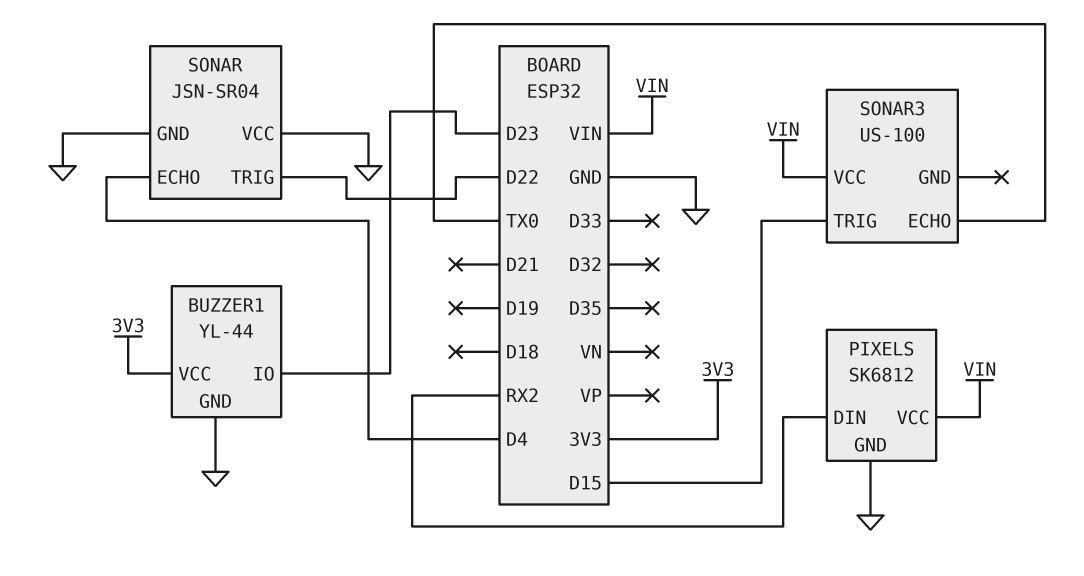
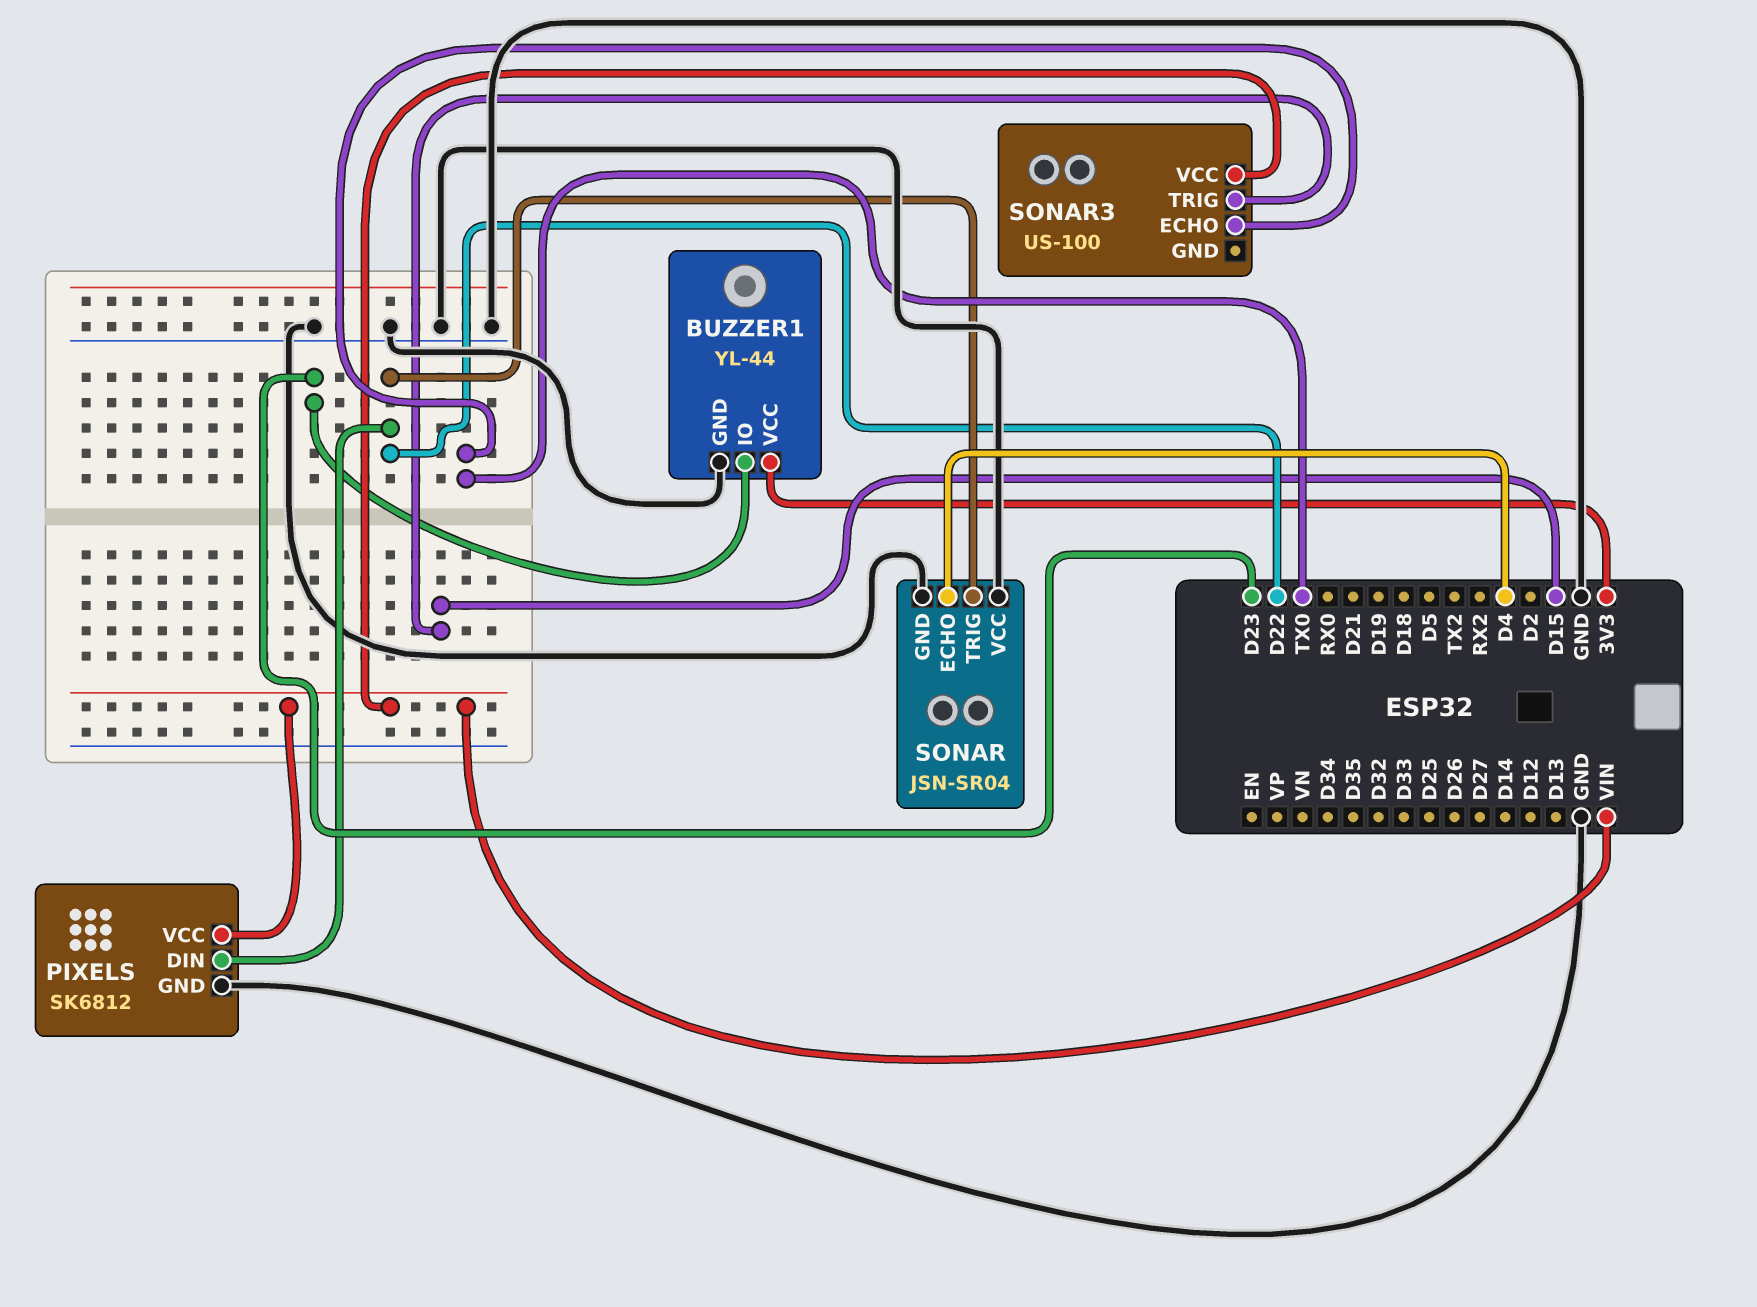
PIXELS pin DIN: RX2 -> D22

